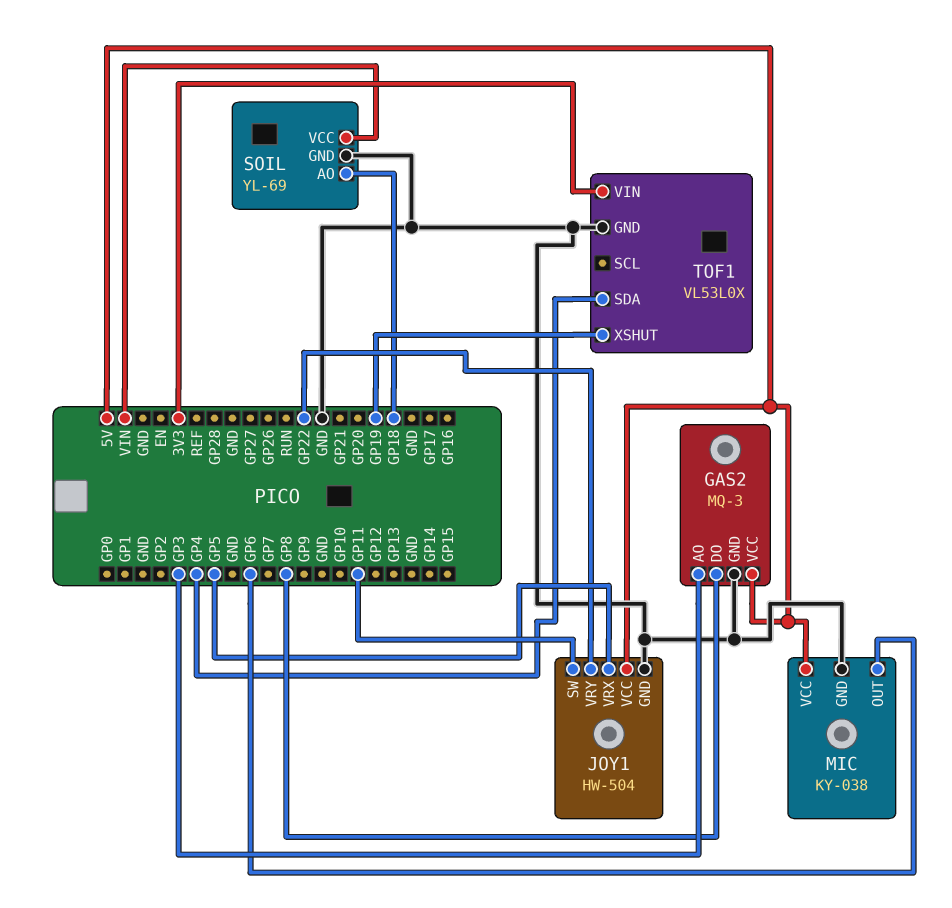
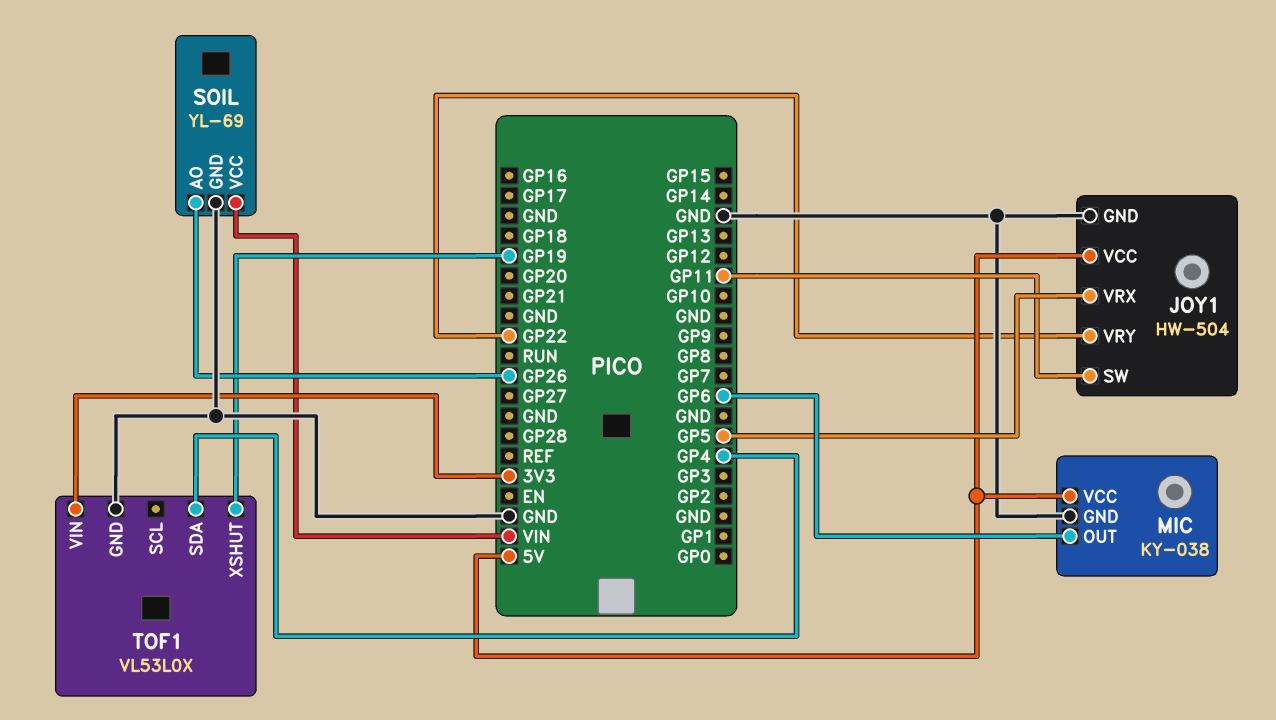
GAS2: MQ-3 -> none
GAS2 pin AO: GP3 -> none
GAS2 pin DO: GP8 -> none
GAS2 pin GND: GND -> none
GAS2 pin VCC: 5V -> none
SOIL pin AO: GP18 -> GP26

